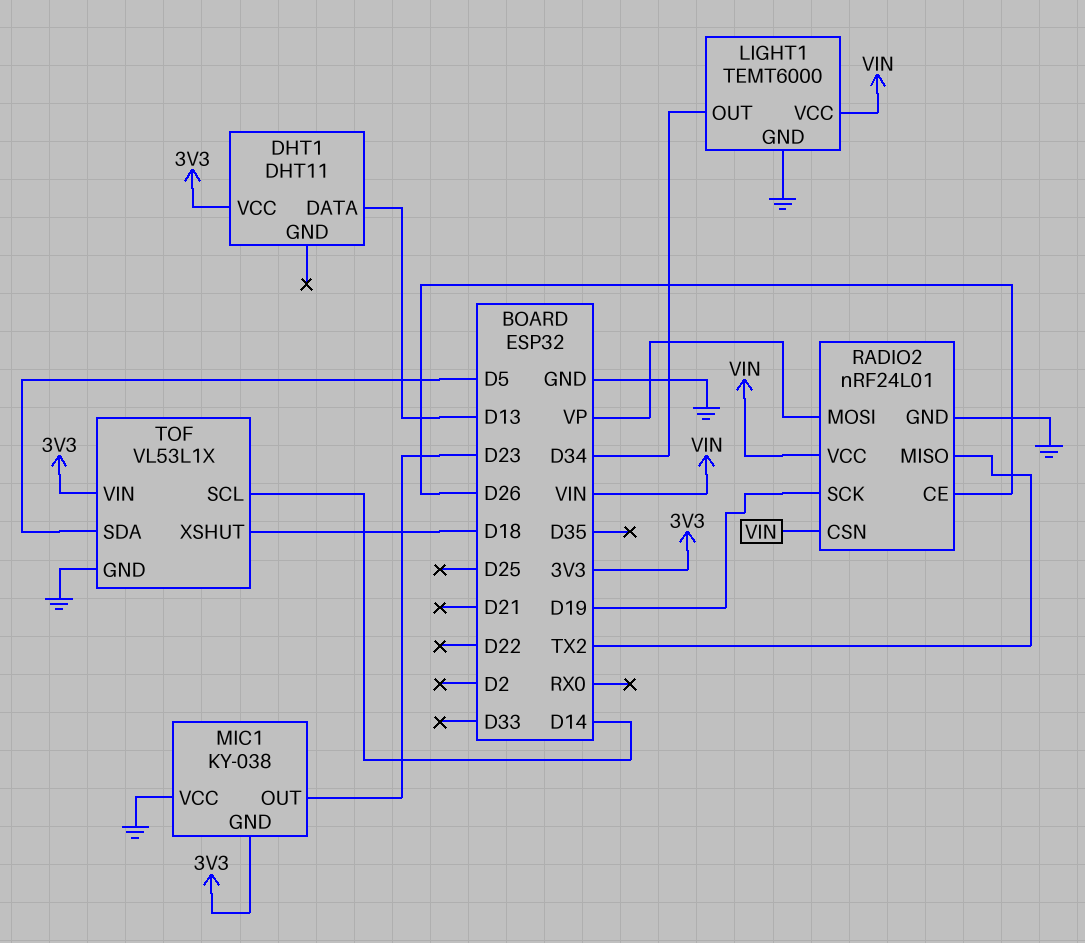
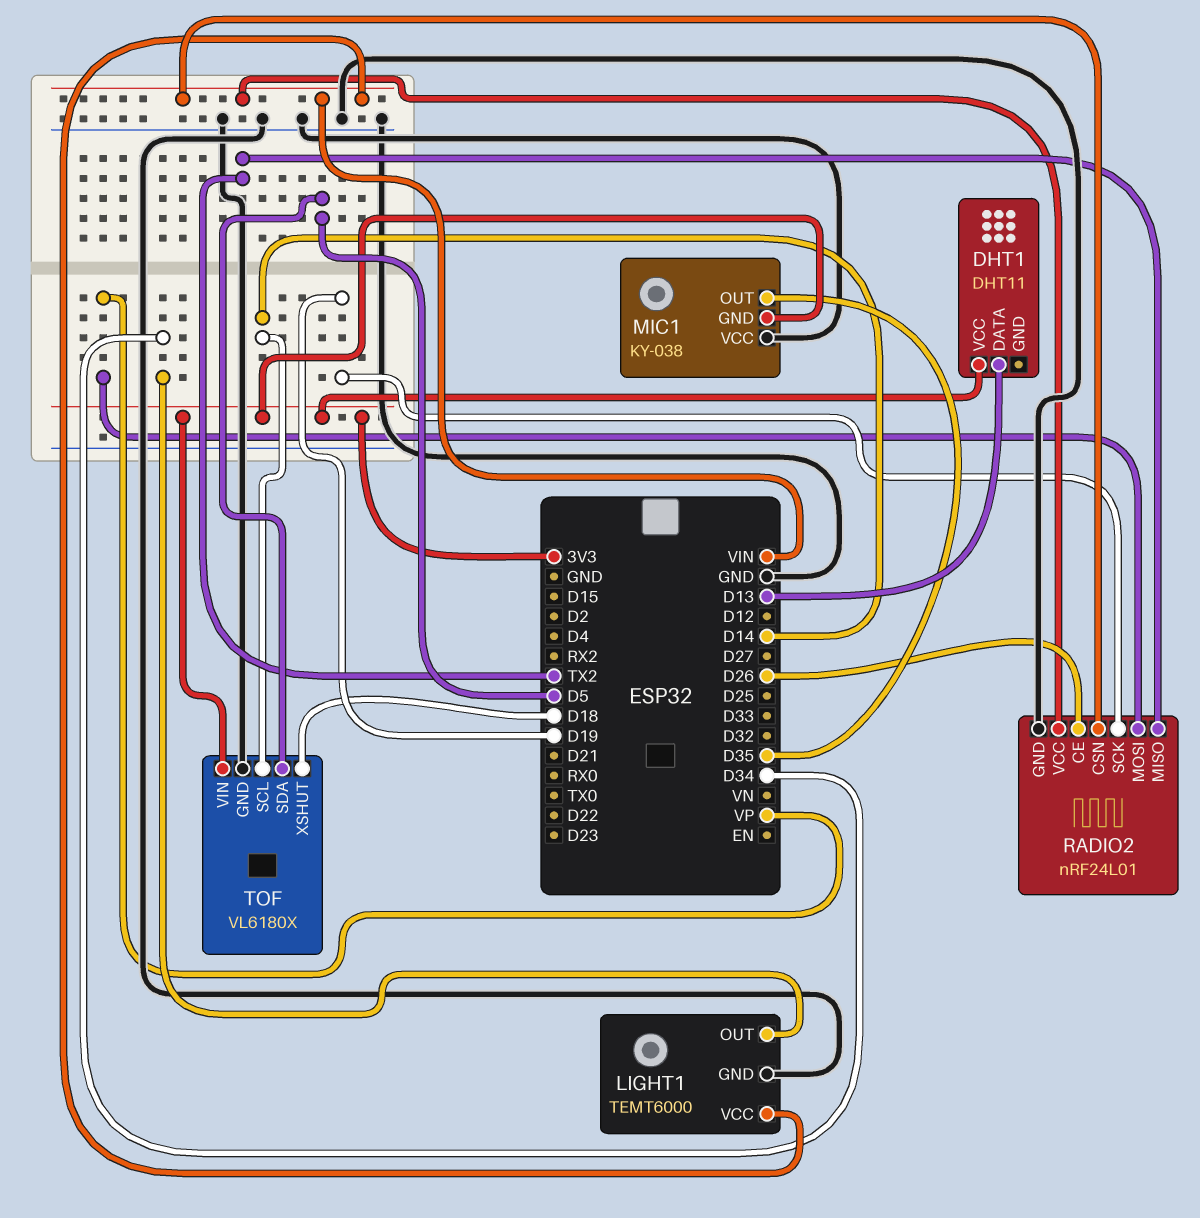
MIC1 pin OUT: D23 -> D35
TOF: VL53L1X -> VL6180X

